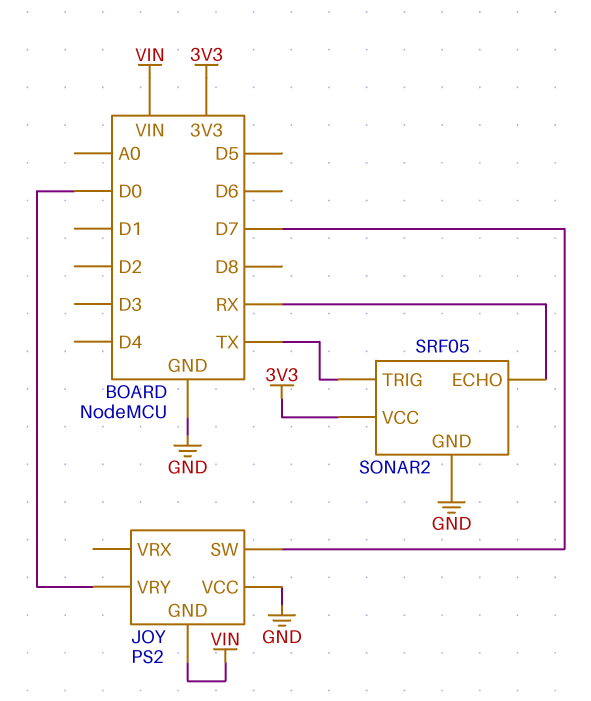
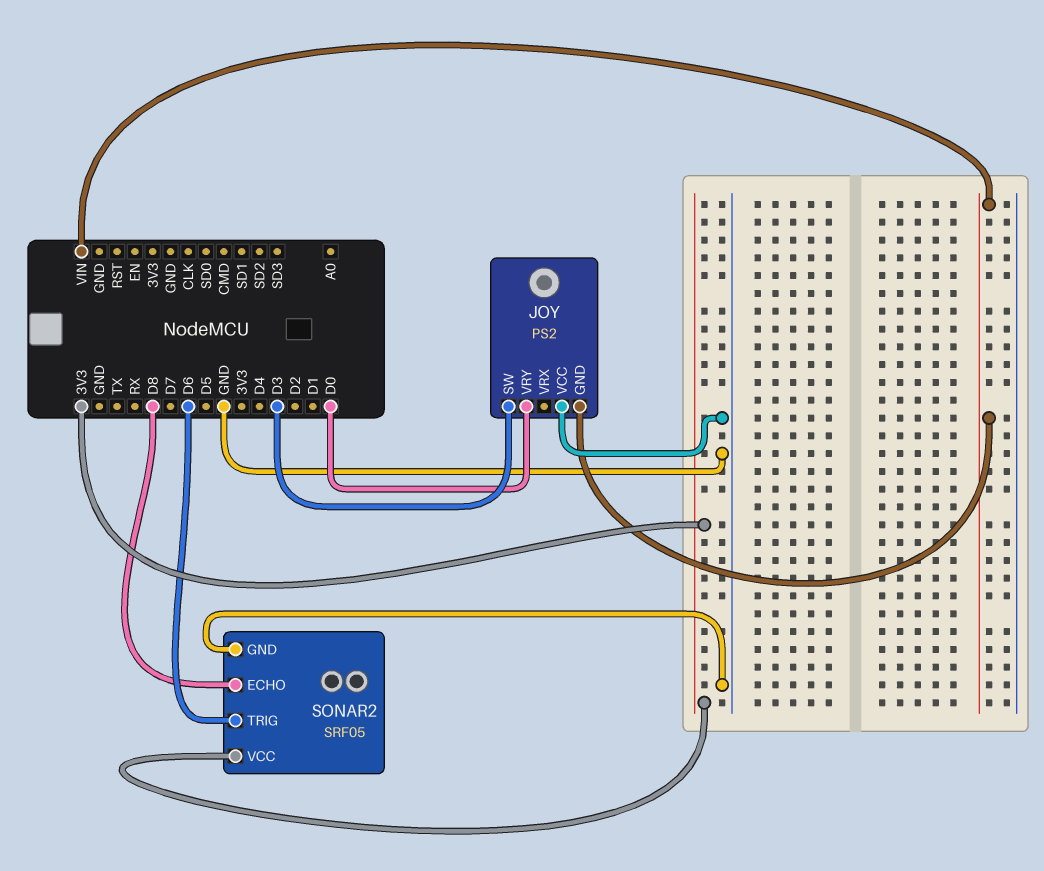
JOY pin SW: D7 -> D3
SONAR2 pin ECHO: RX -> D8
SONAR2 pin TRIG: TX -> D6

